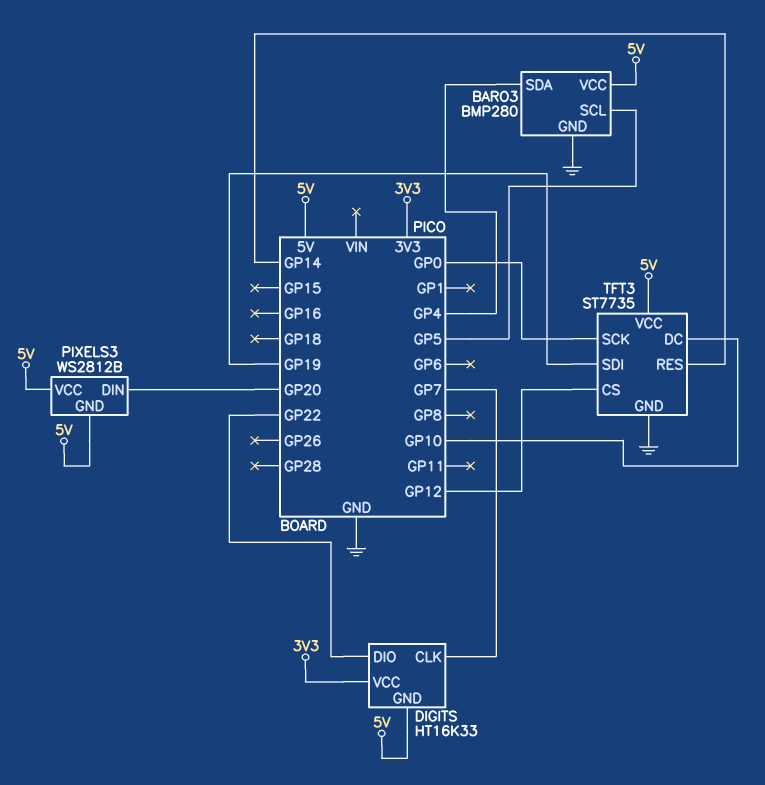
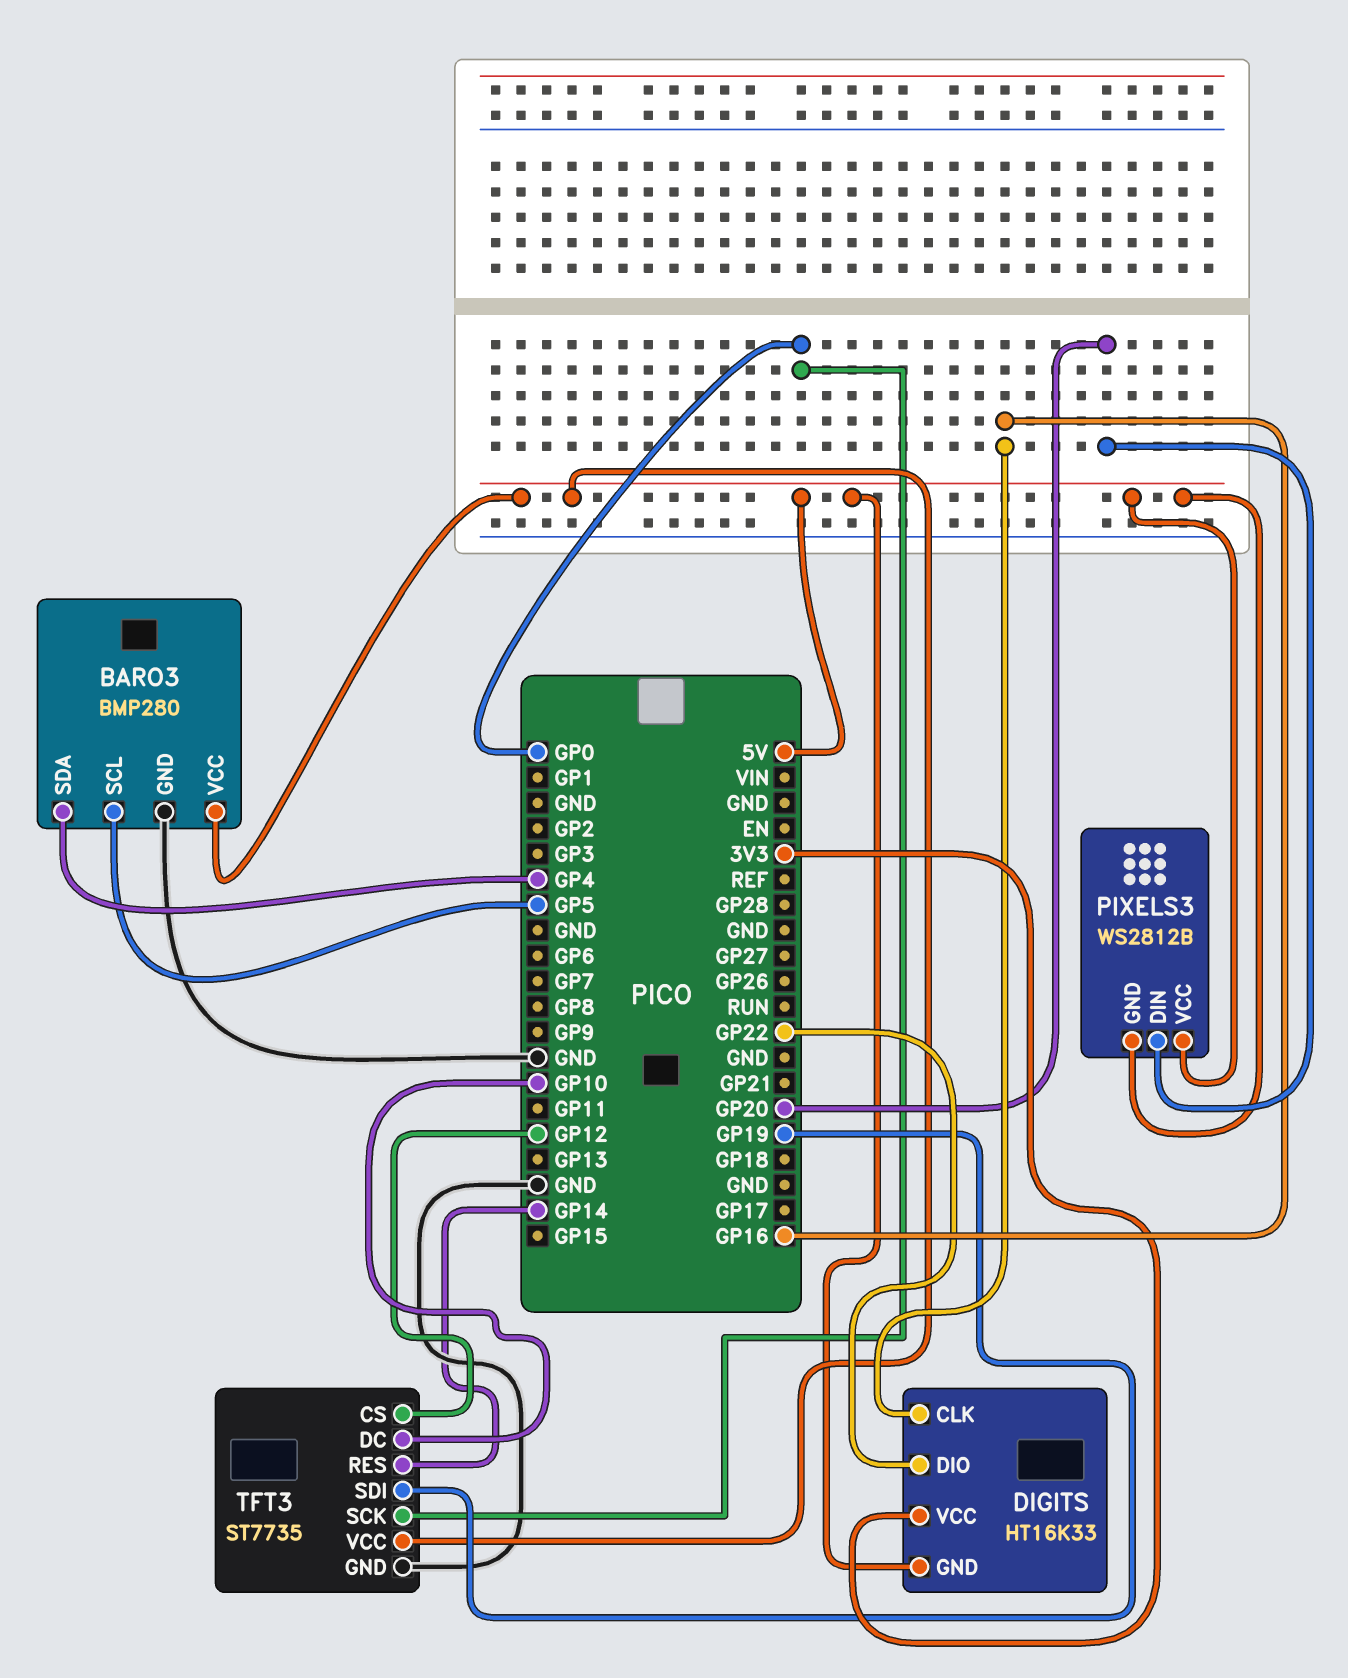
DIGITS pin CLK: GP7 -> GP16

